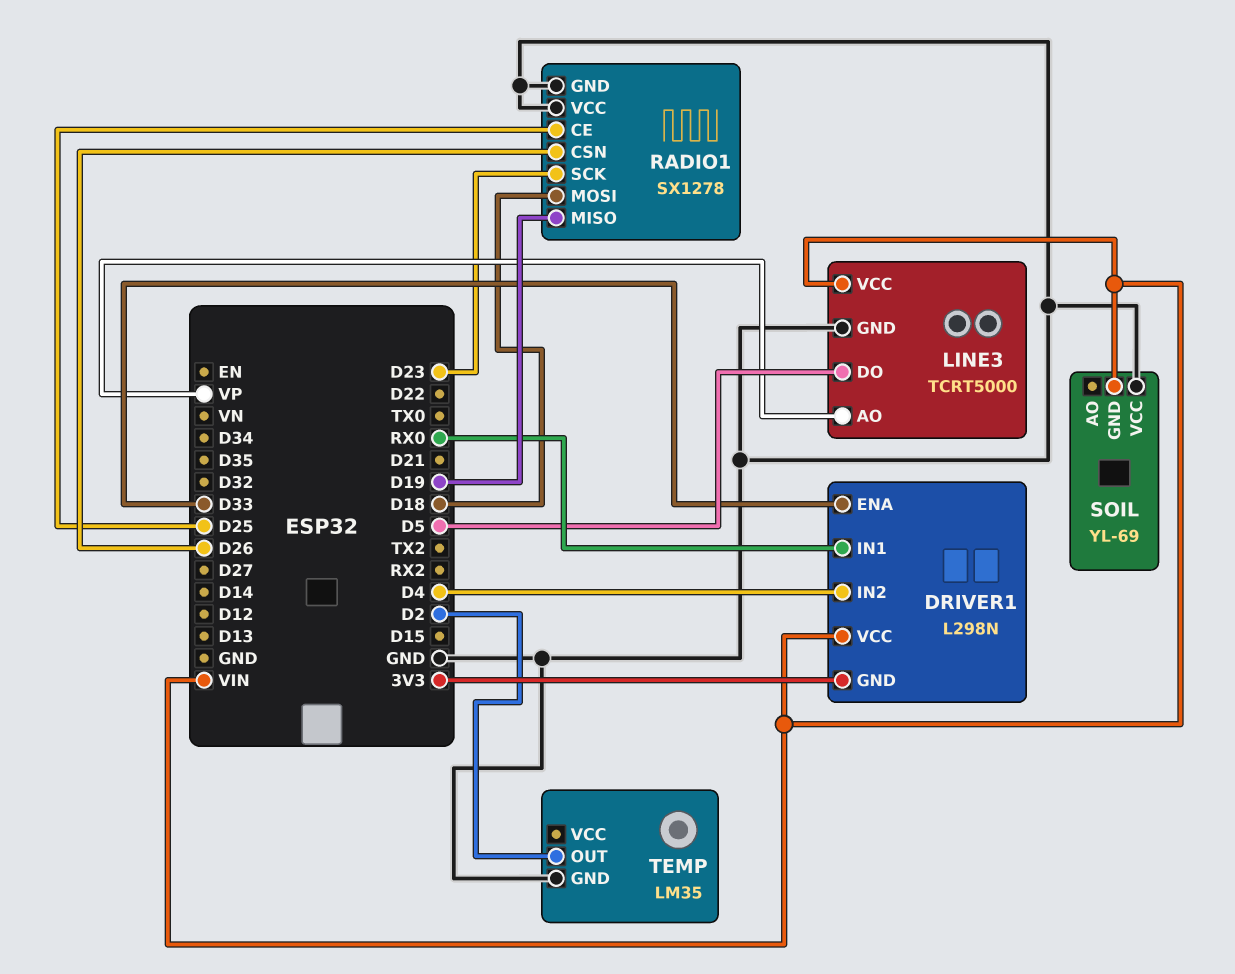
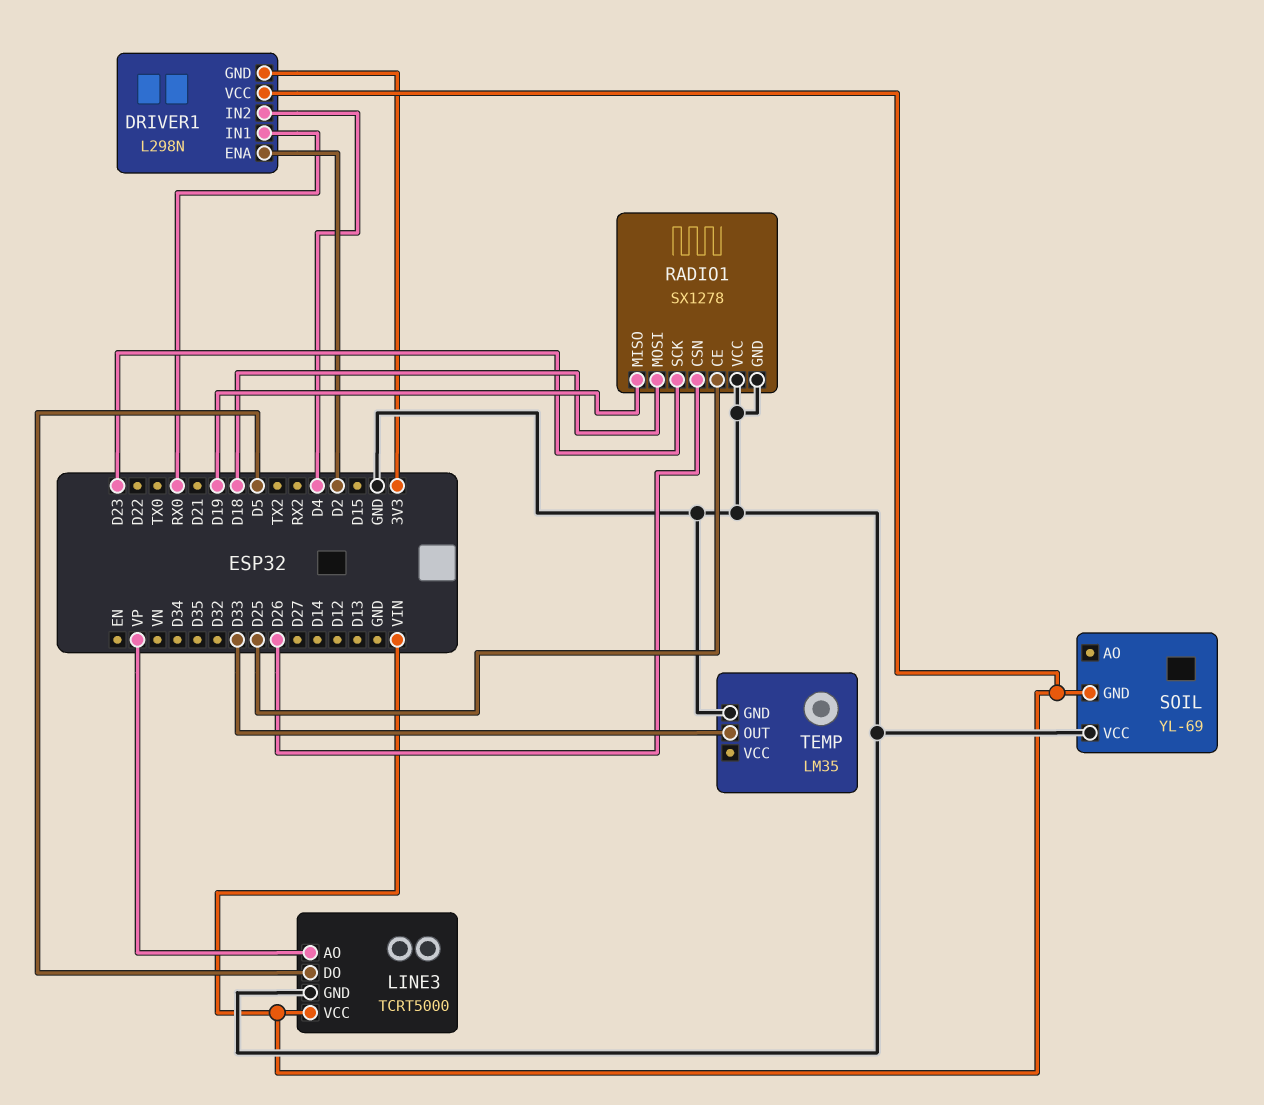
DRIVER1 pin ENA: D33 -> D2
TEMP pin OUT: D2 -> D33

